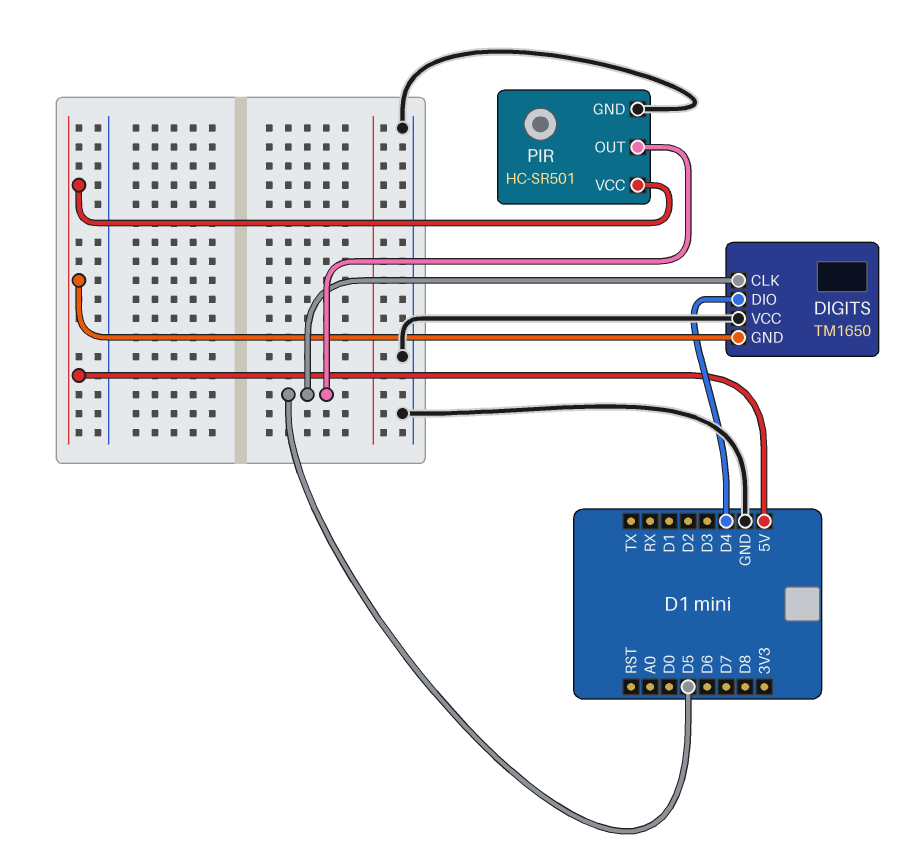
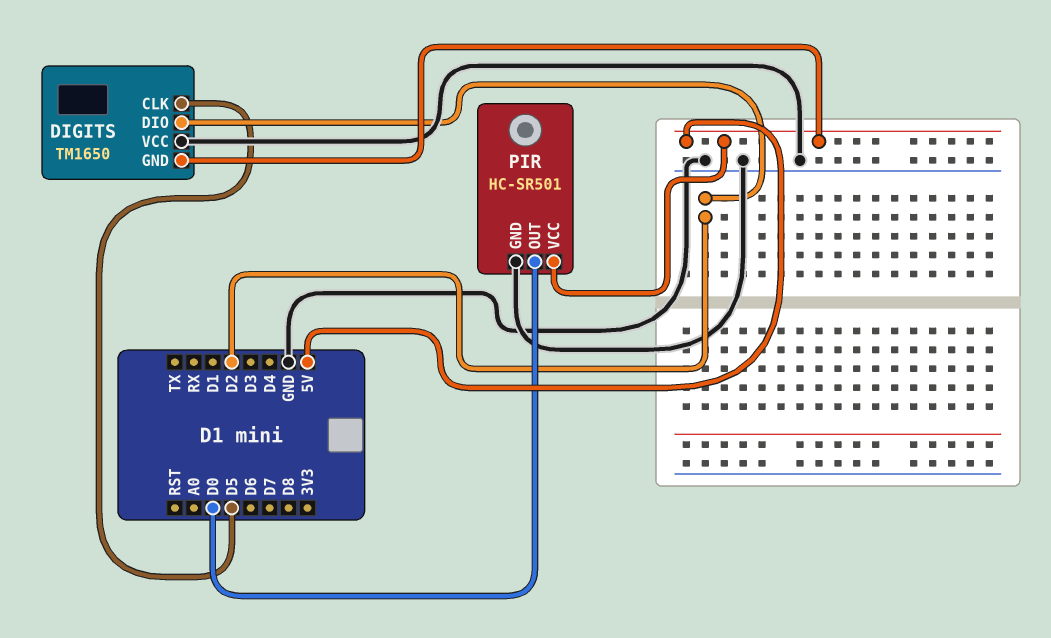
DIGITS pin DIO: D4 -> D2
PIR pin OUT: D5 -> D0

